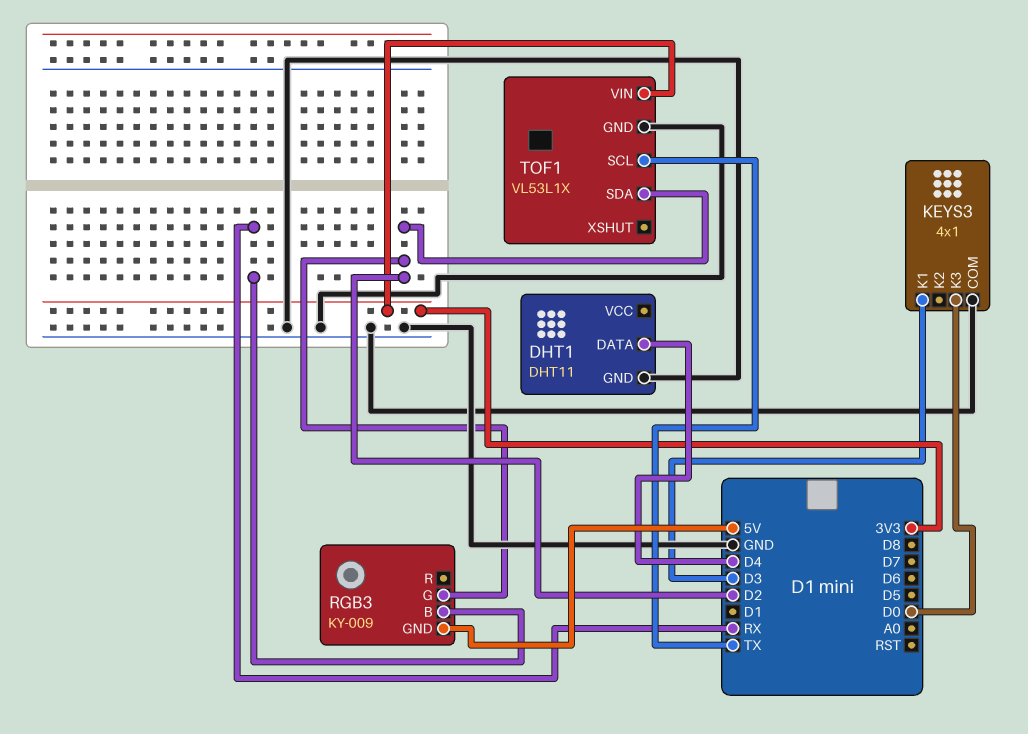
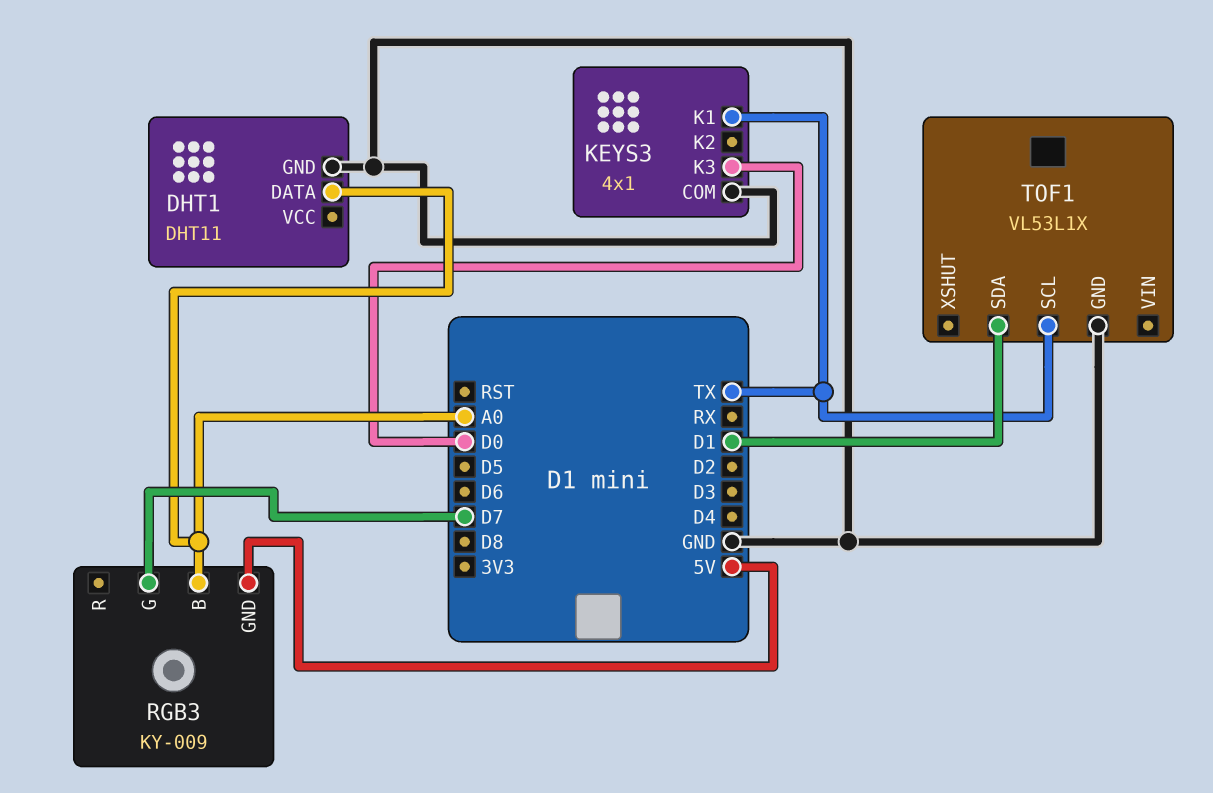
DHT1 pin DATA: D4 -> A0
KEYS3 pin K1: D3 -> TX
RGB3 pin B: RX -> A0
RGB3 pin G: D2 -> D7
TOF1 pin SDA: D2 -> D1
TOF1 pin VIN: 3V3 -> none

